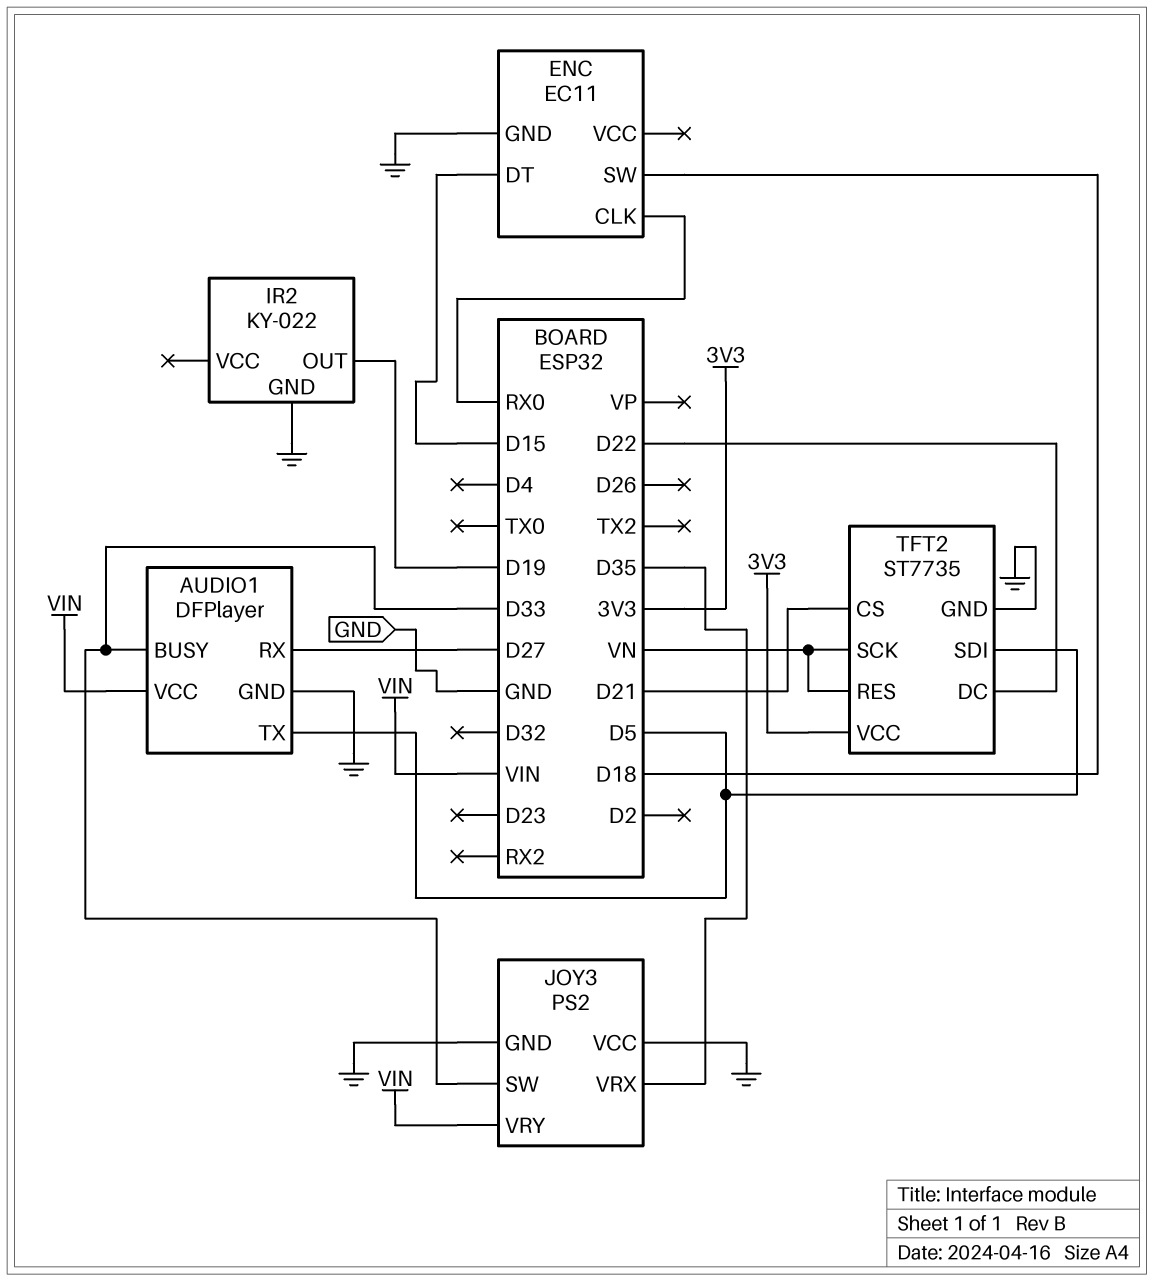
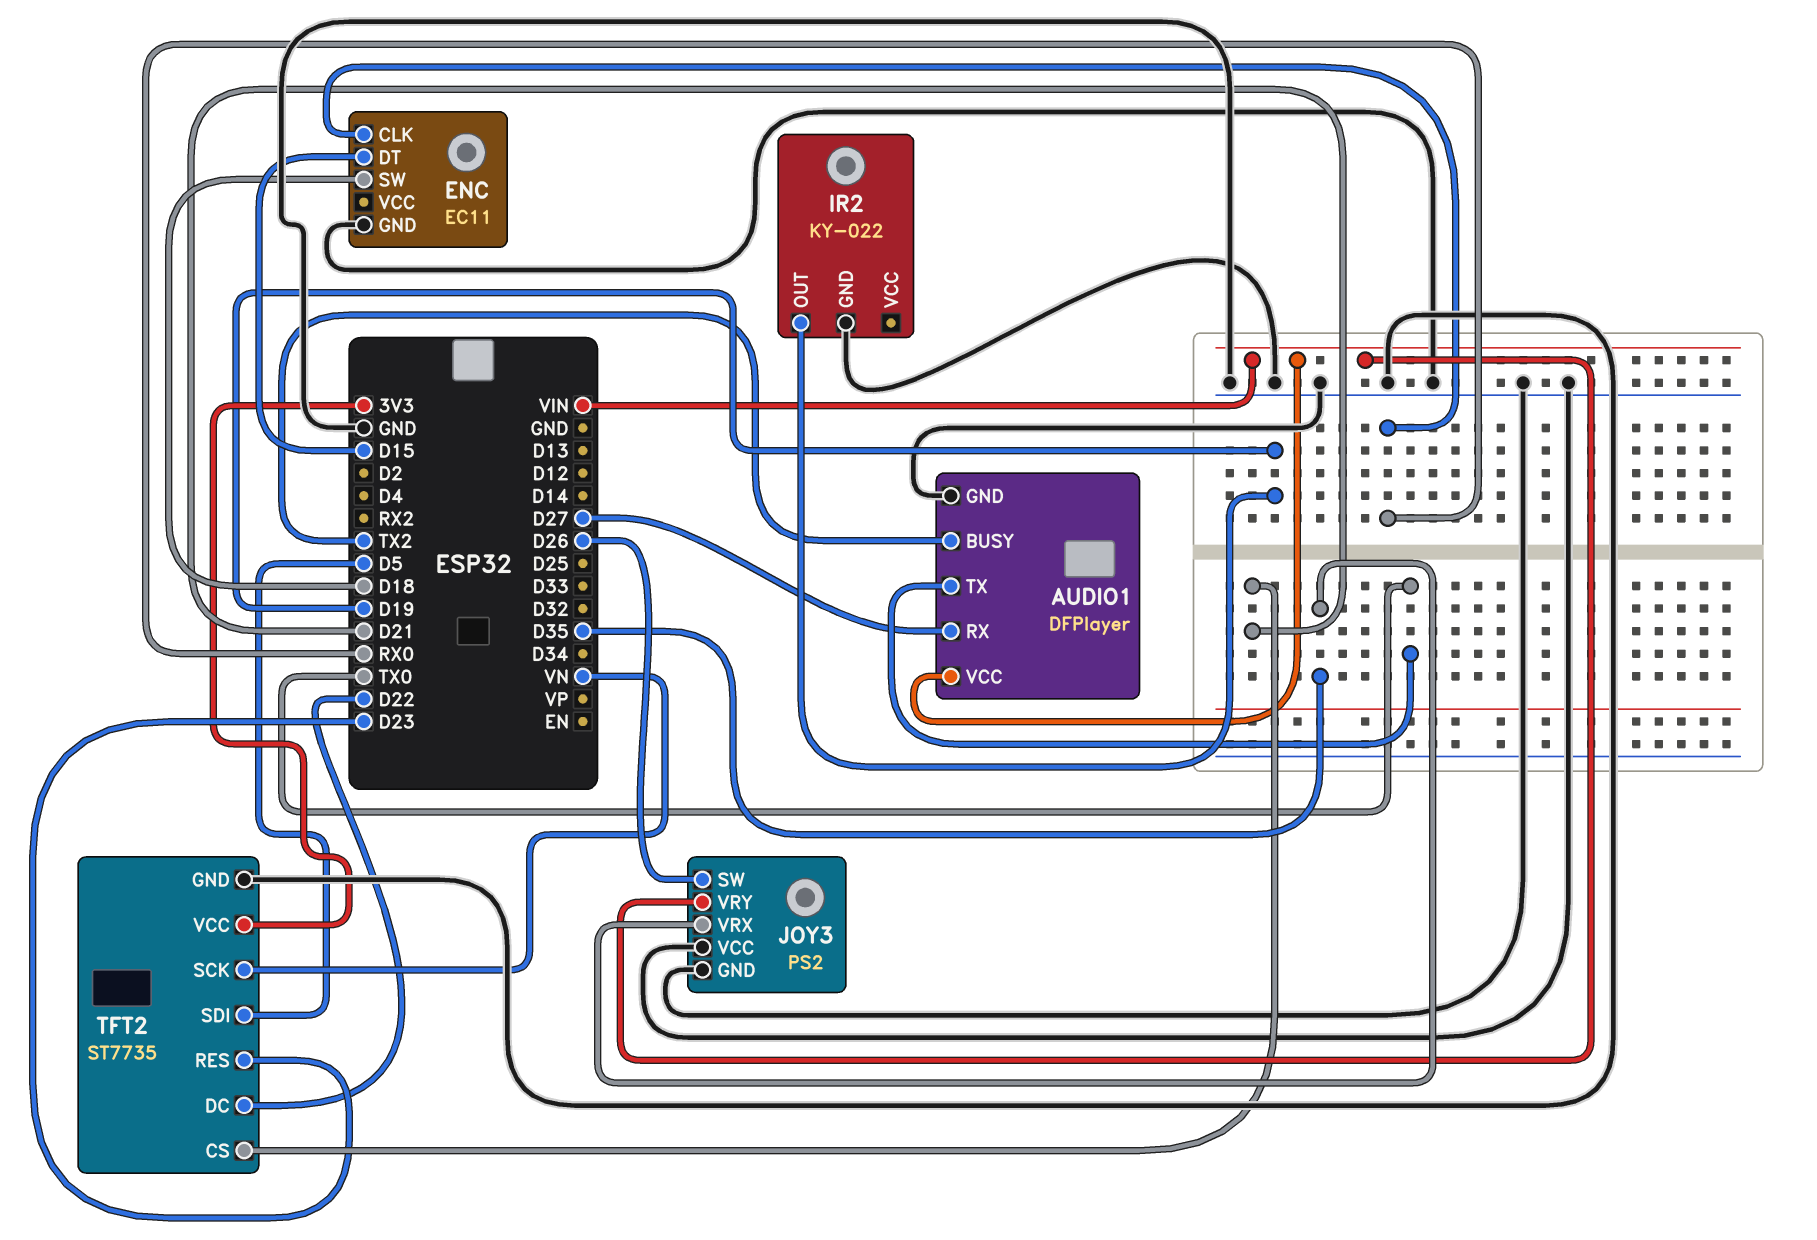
AUDIO1 pin BUSY: D33 -> TX2
AUDIO1 pin TX: D5 -> TX0
JOY3 pin SW: D33 -> D26
TFT2 pin RES: VN -> D23

